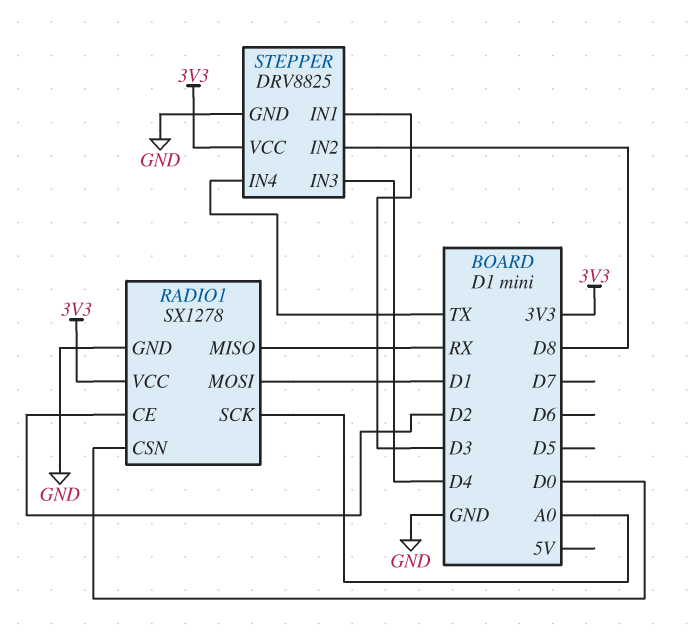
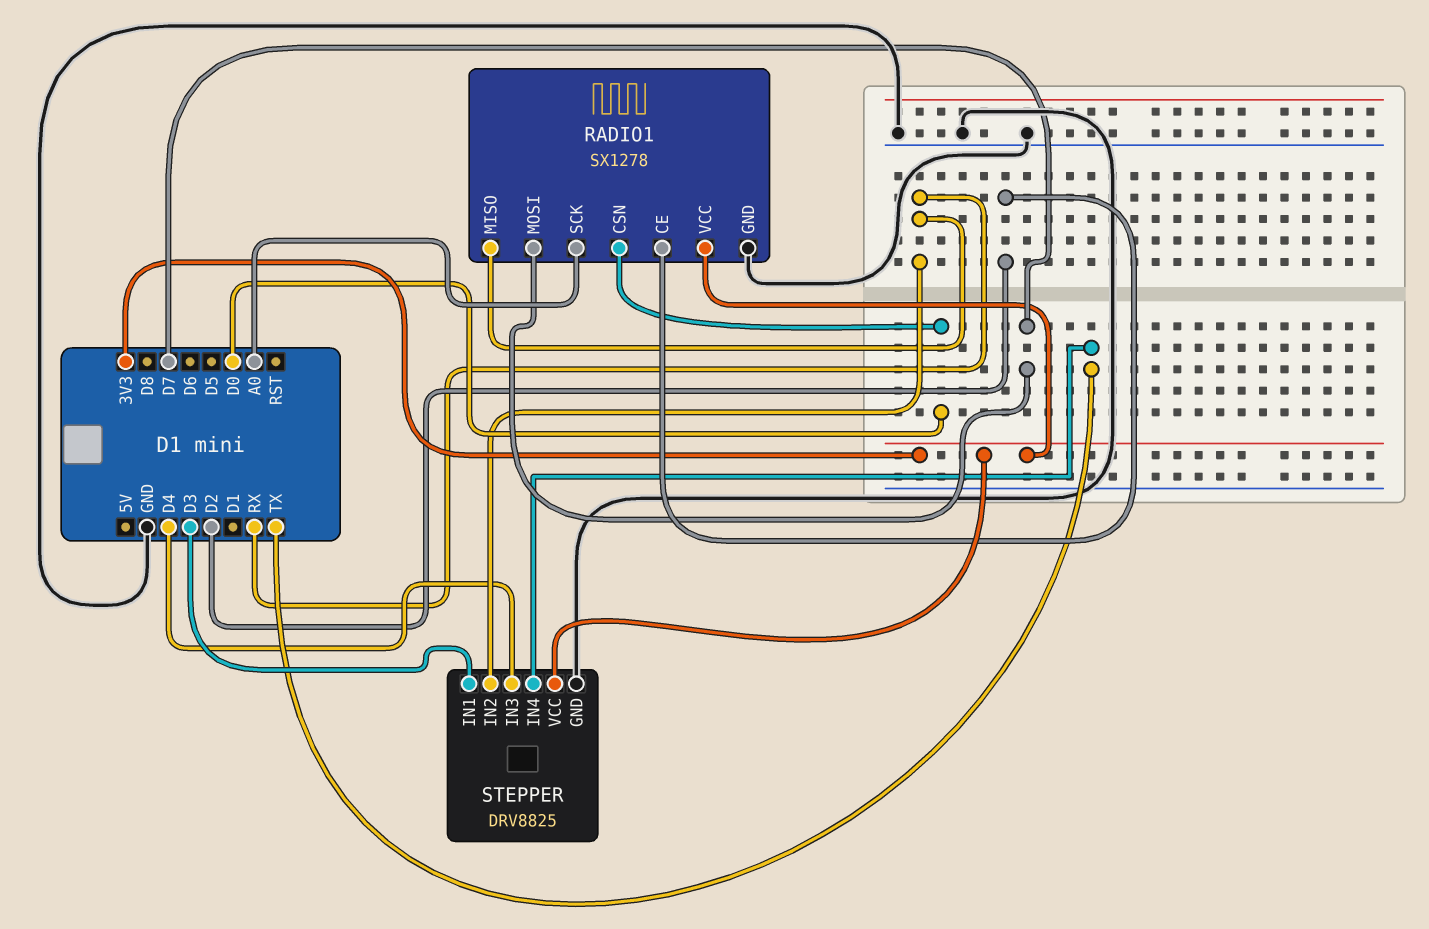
RADIO1 pin MOSI: D1 -> D7
STEPPER pin IN2: D8 -> RX

